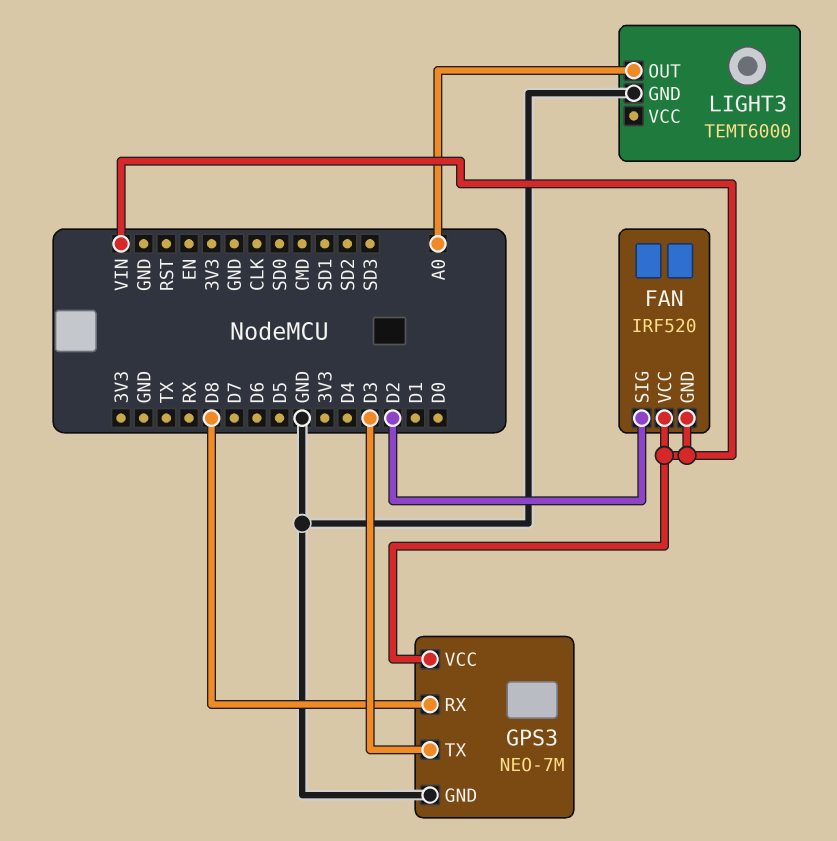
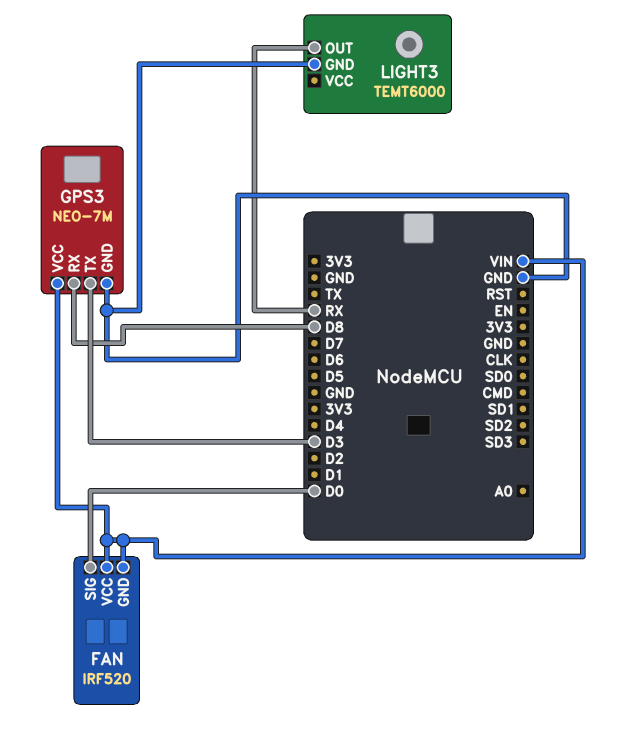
FAN pin SIG: D2 -> D0
LIGHT3 pin OUT: A0 -> RX

